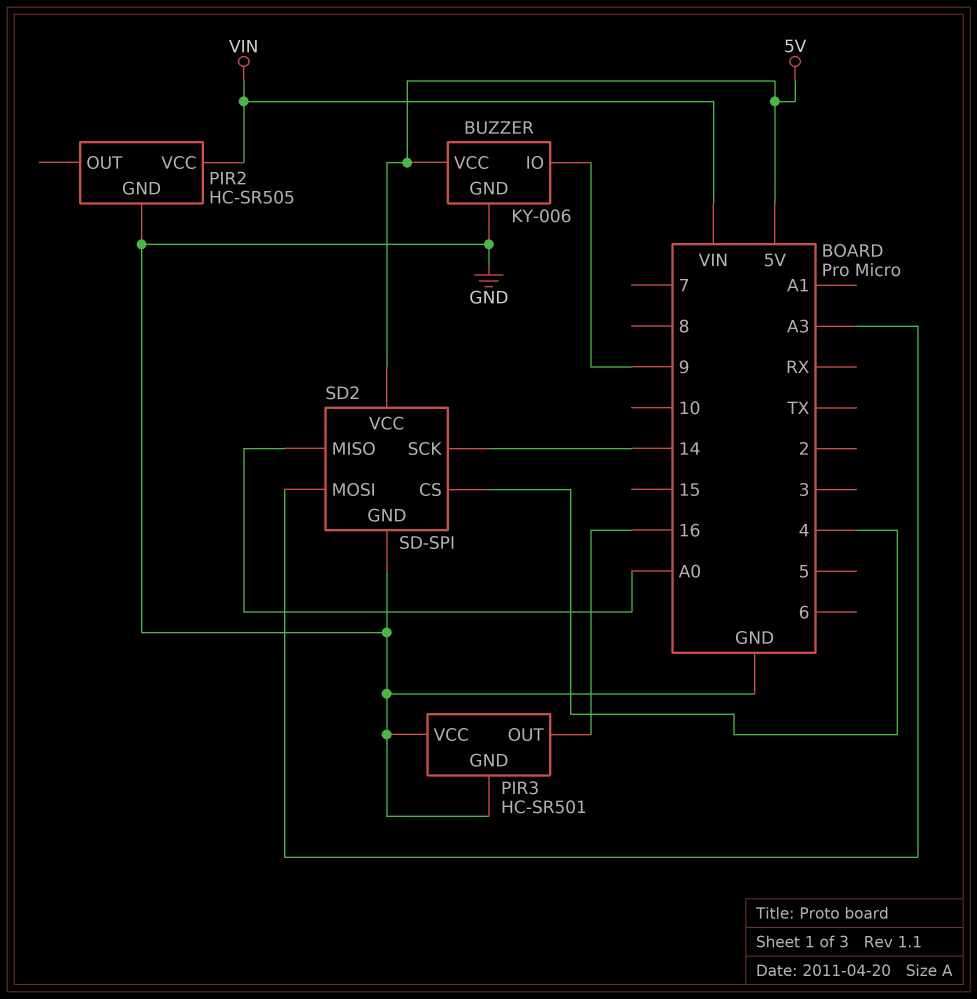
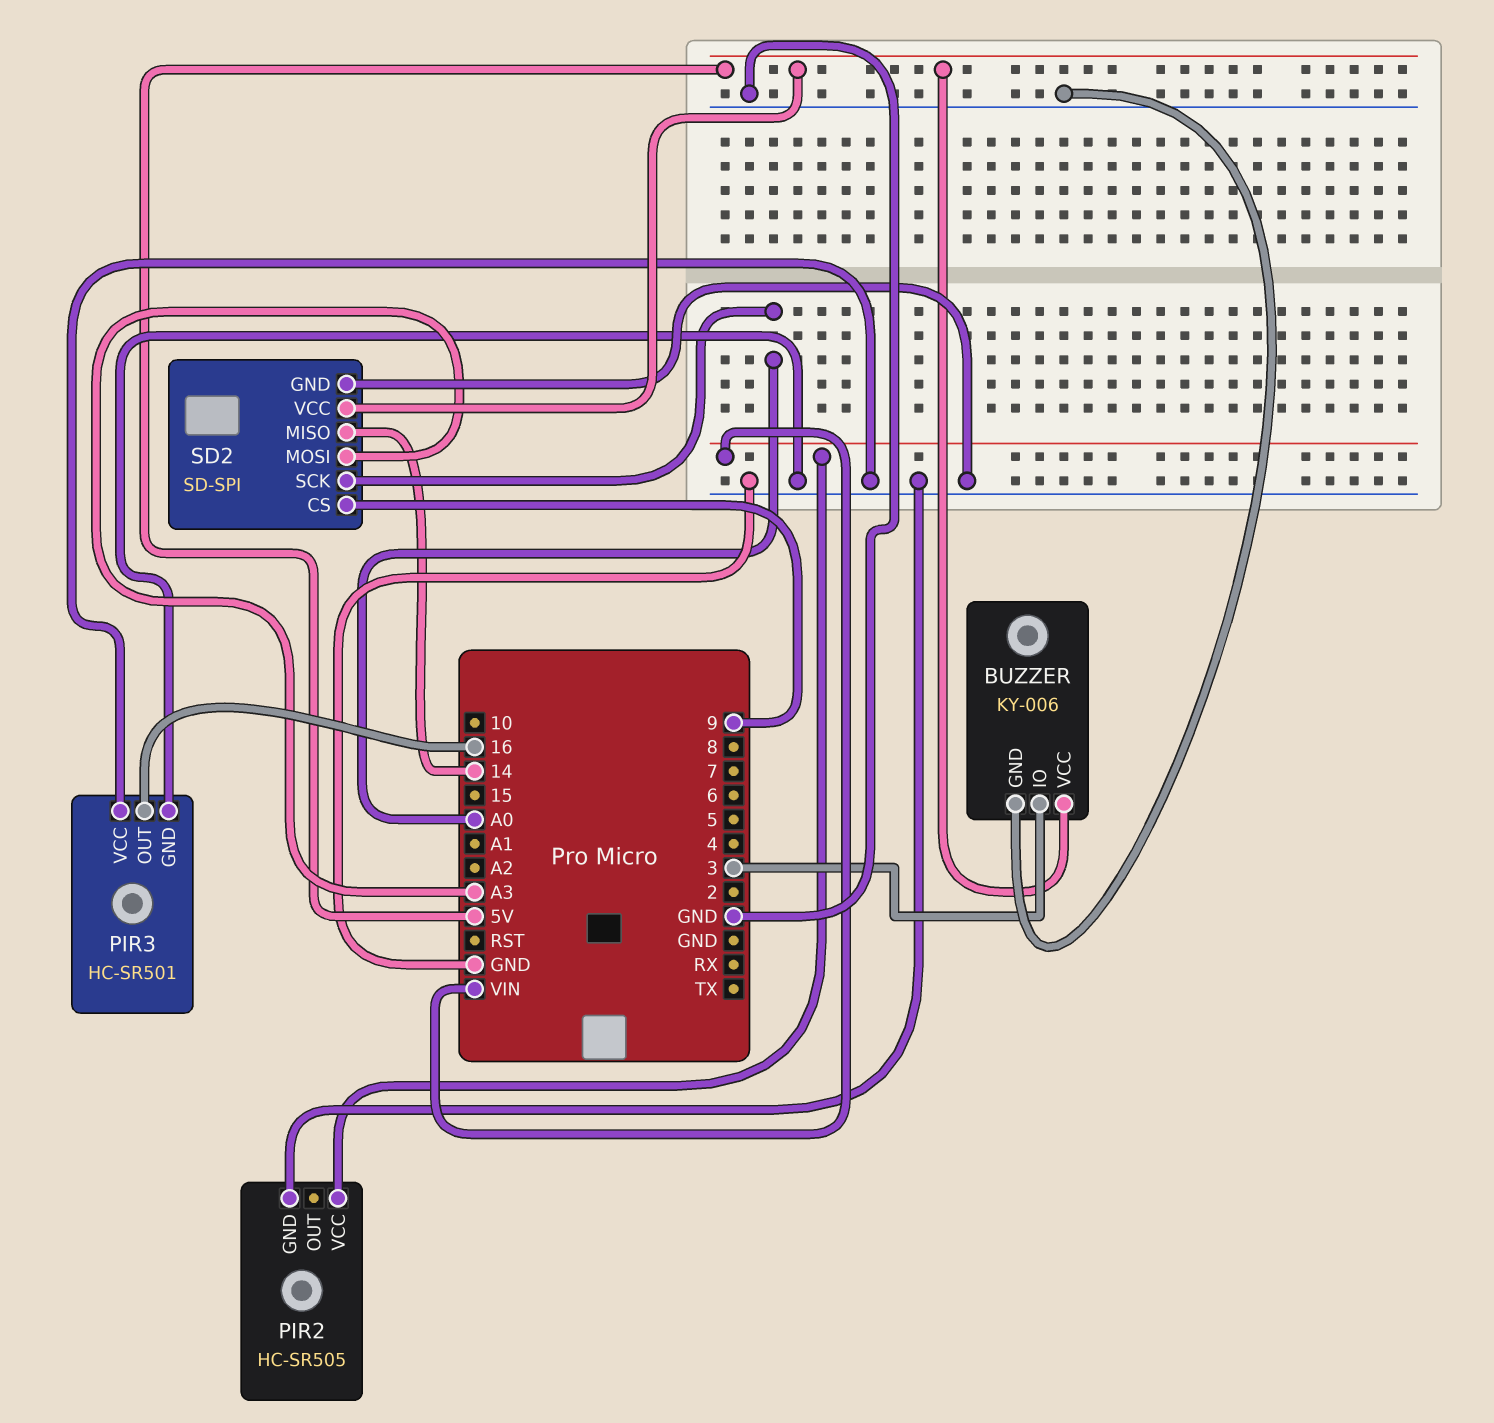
BUZZER pin IO: 9 -> 3
SD2 pin CS: 4 -> 9
SD2 pin MISO: A0 -> 14
SD2 pin SCK: 14 -> A0

